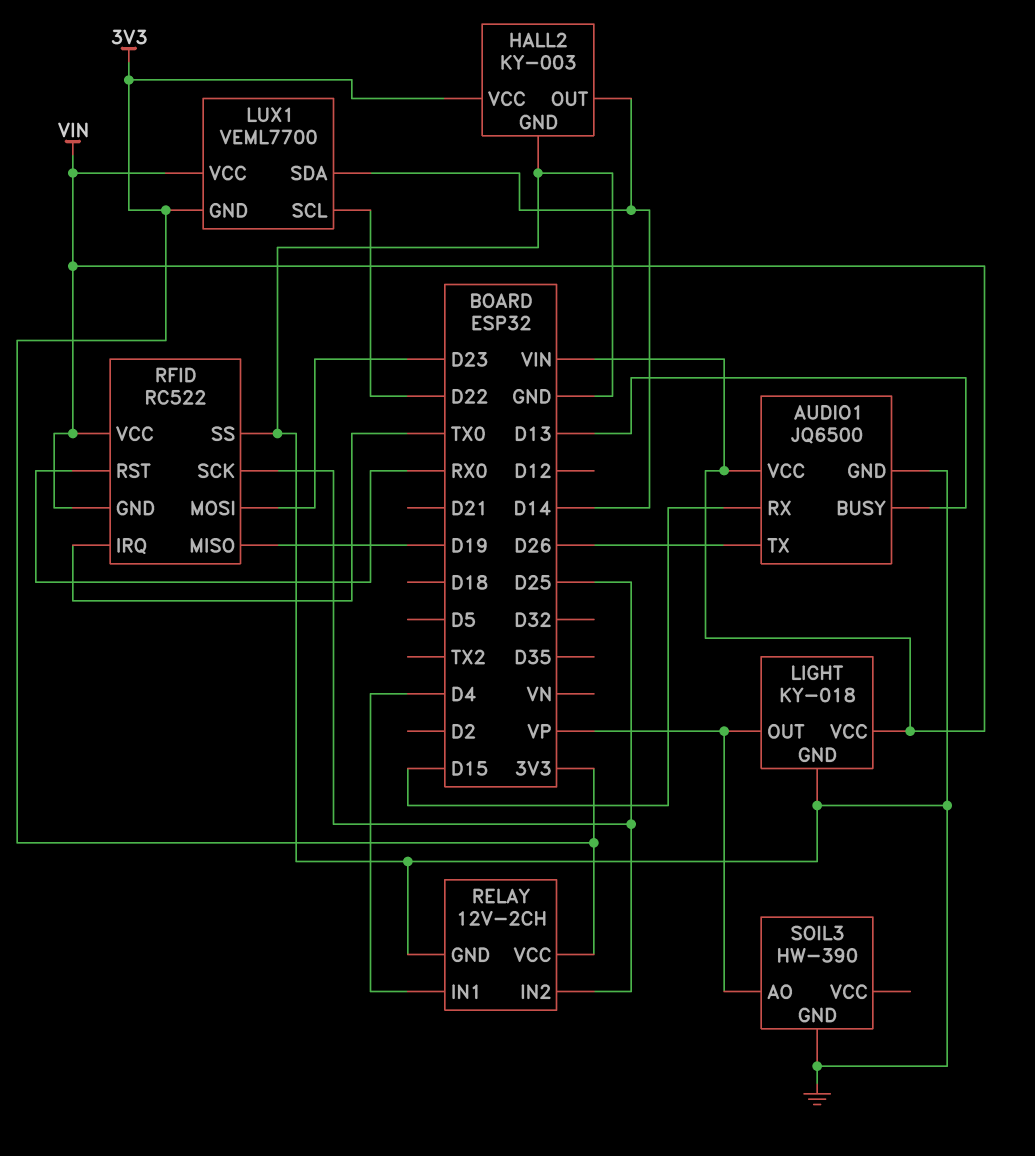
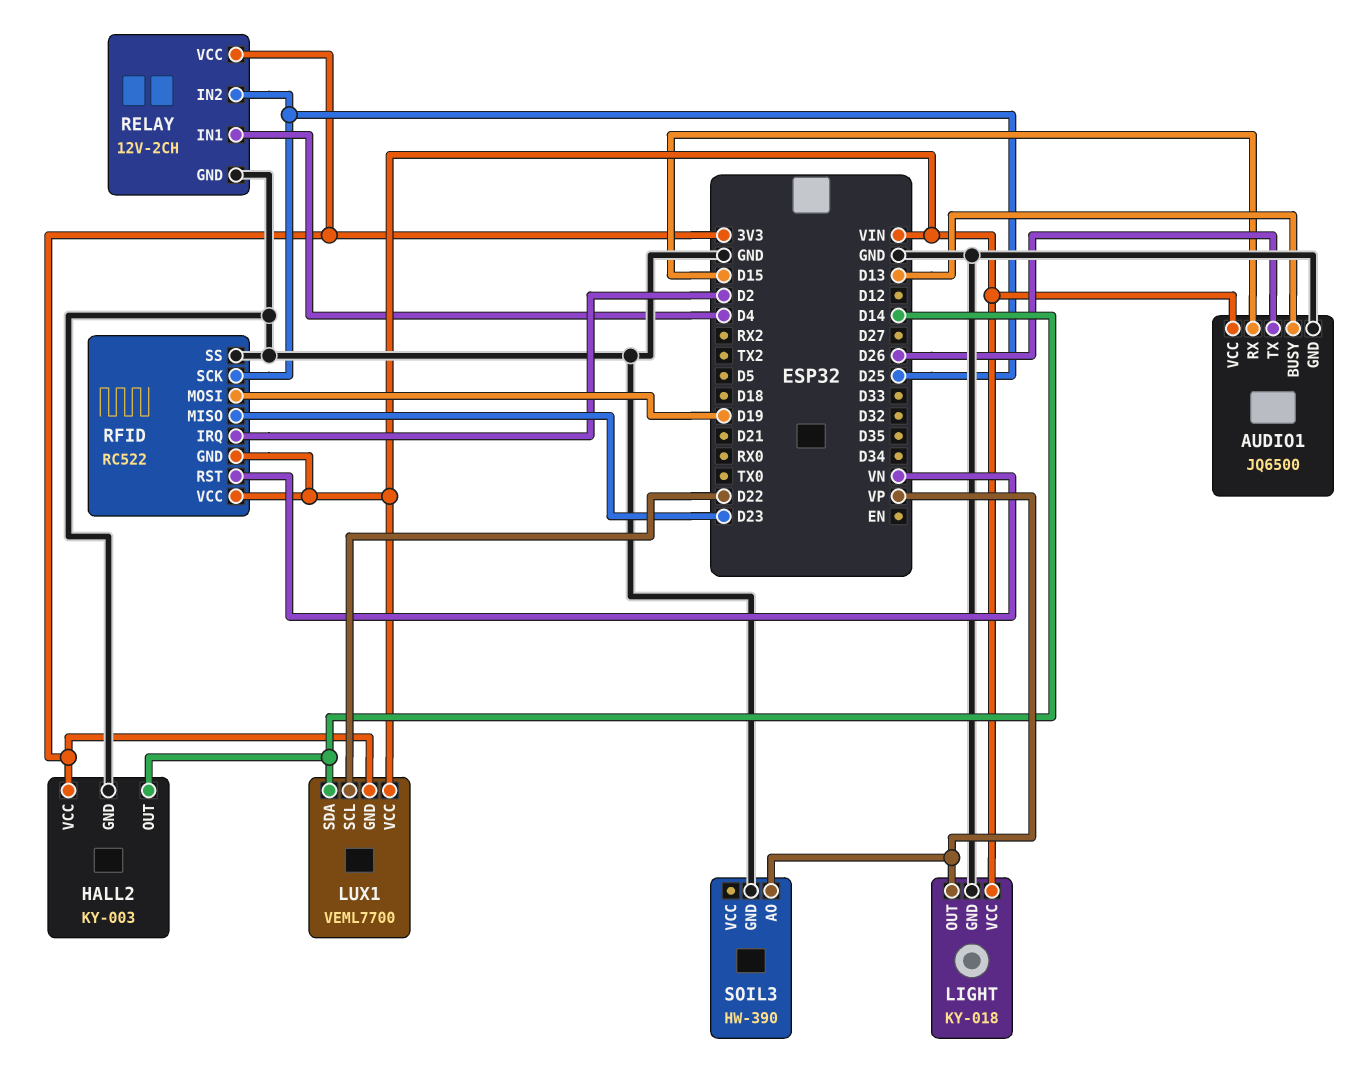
RFID pin IRQ: TX0 -> D2
RFID pin MISO: D19 -> D23
RFID pin MOSI: D23 -> D19
RFID pin RST: RX0 -> VN

